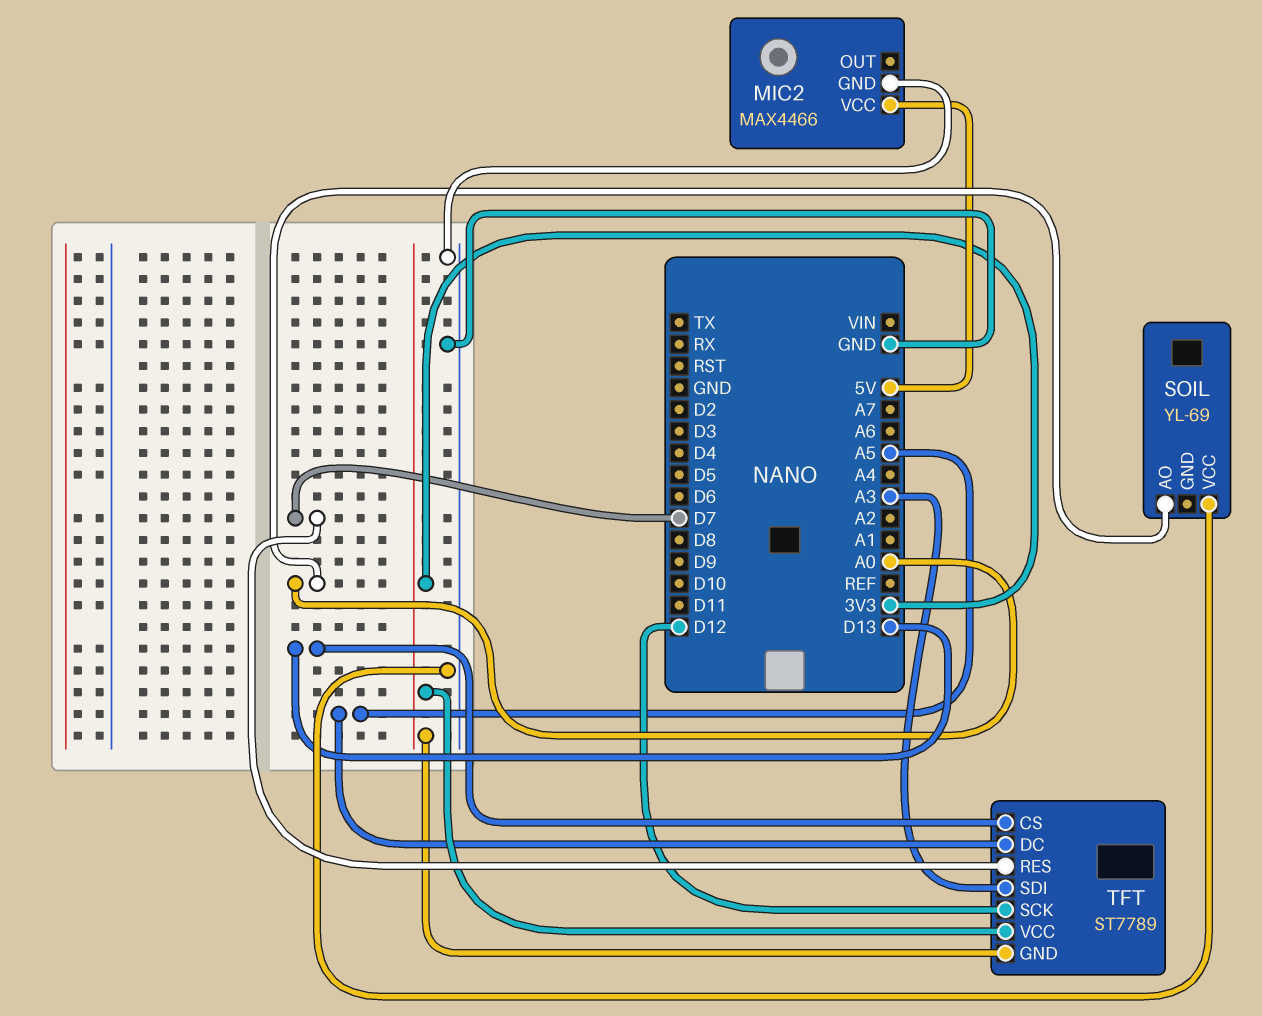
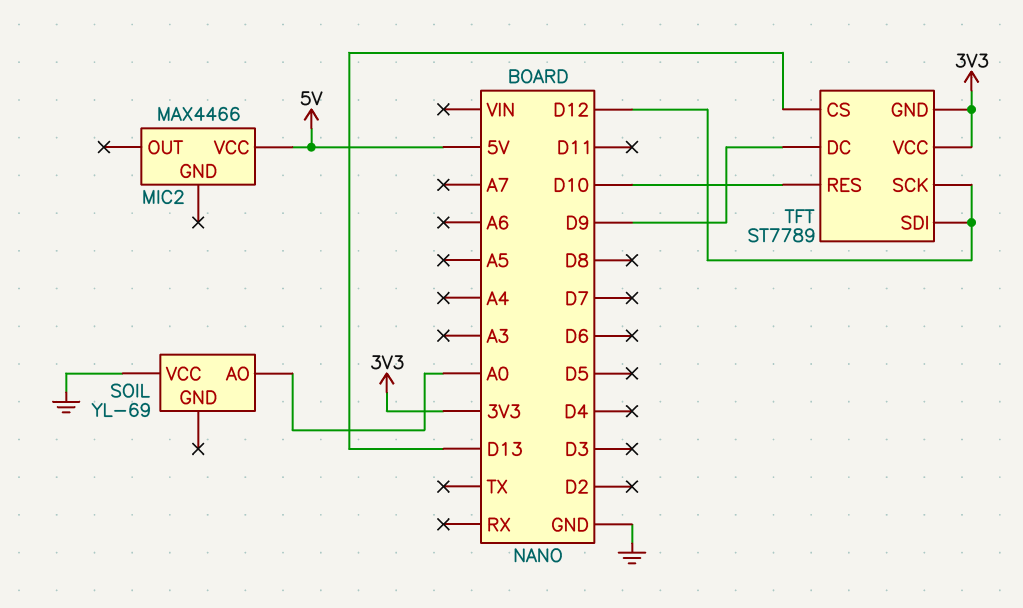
MIC2 pin GND: GND -> none
TFT pin DC: A5 -> D9
TFT pin RES: D7 -> D10
TFT pin SDI: A3 -> D12

